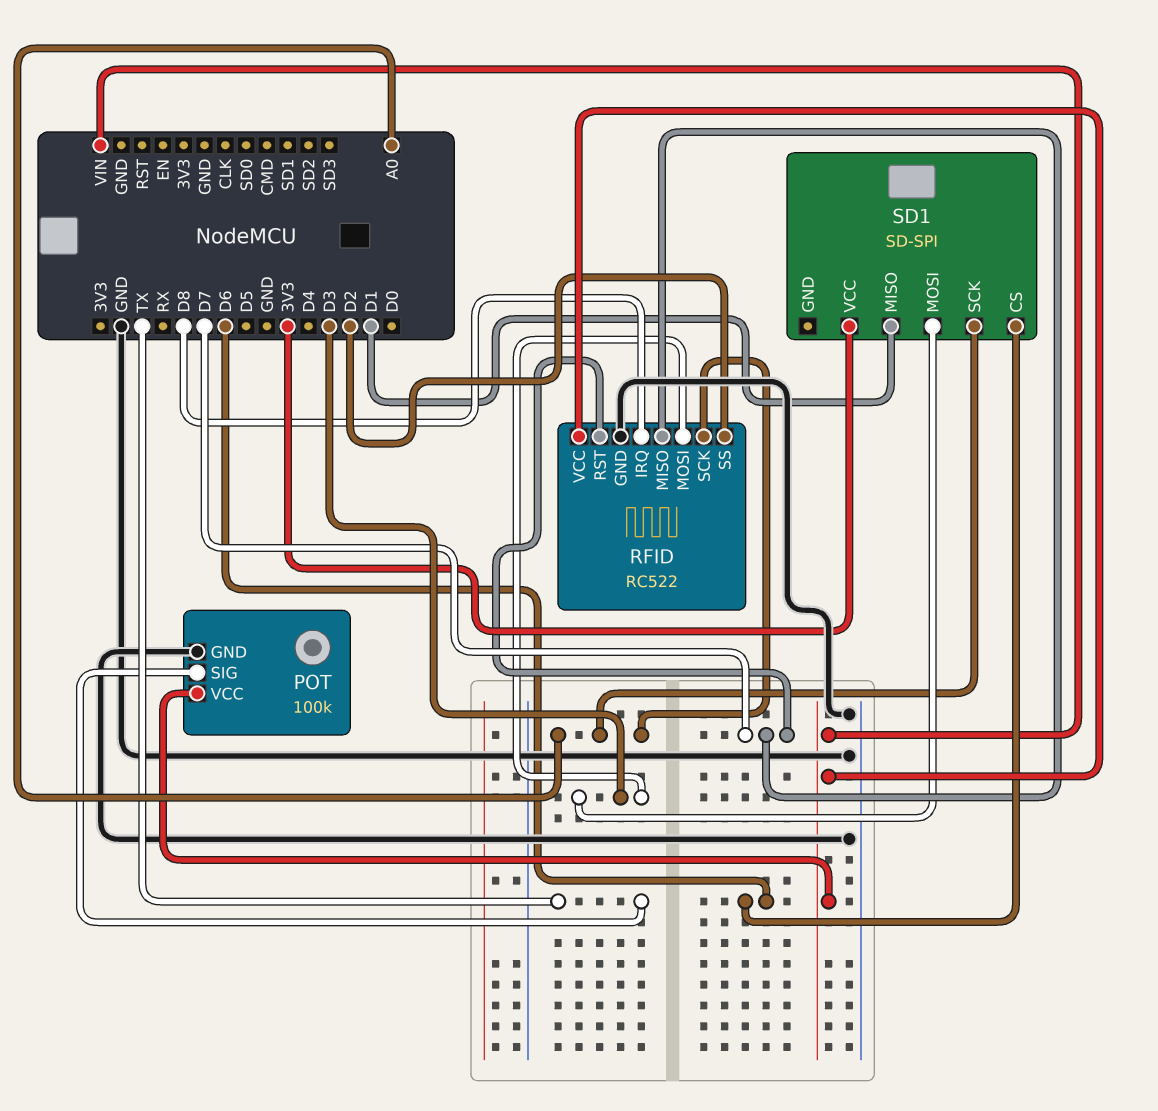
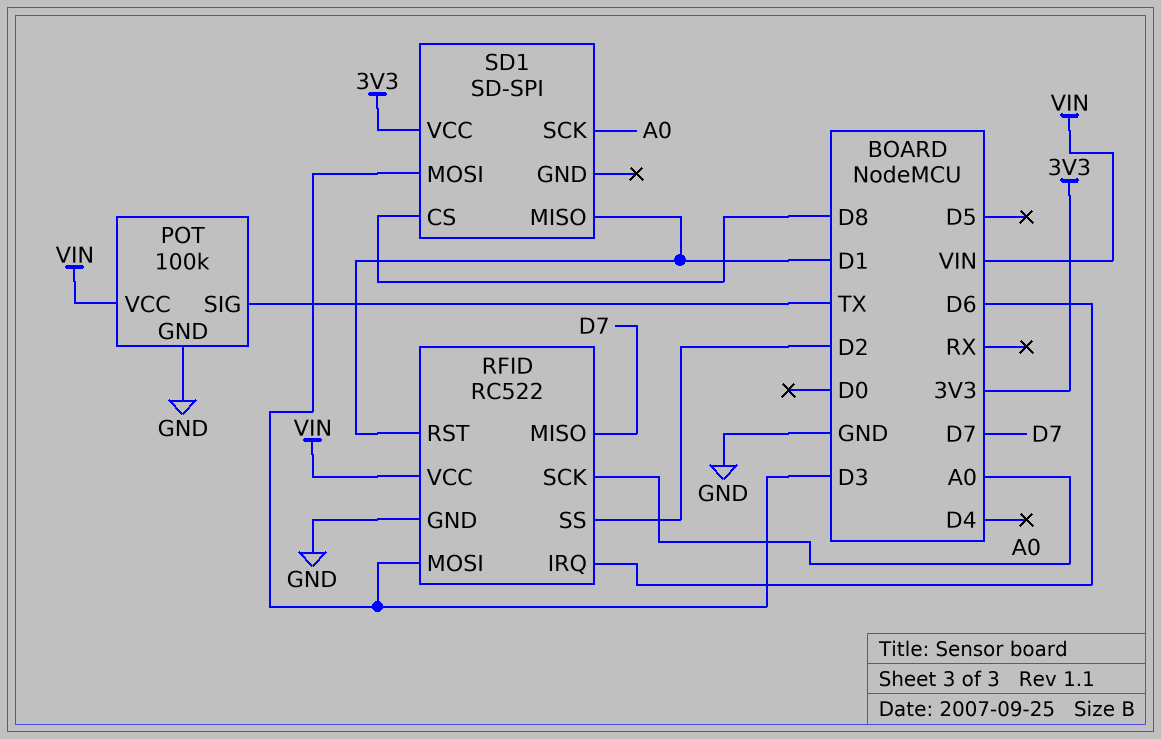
RFID pin IRQ: D8 -> D6
RFID pin RST: D7 -> D1
SD1 pin CS: D6 -> D8

